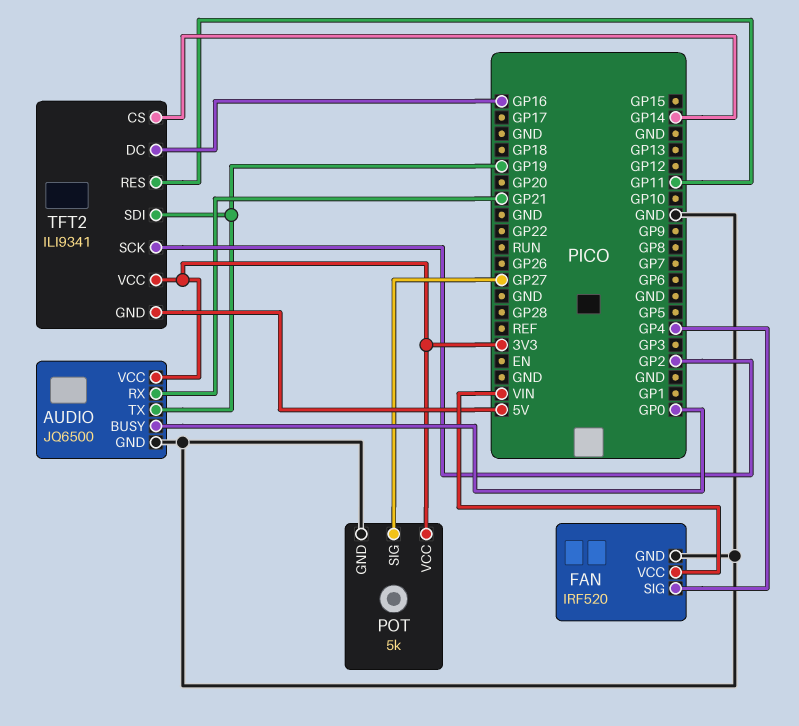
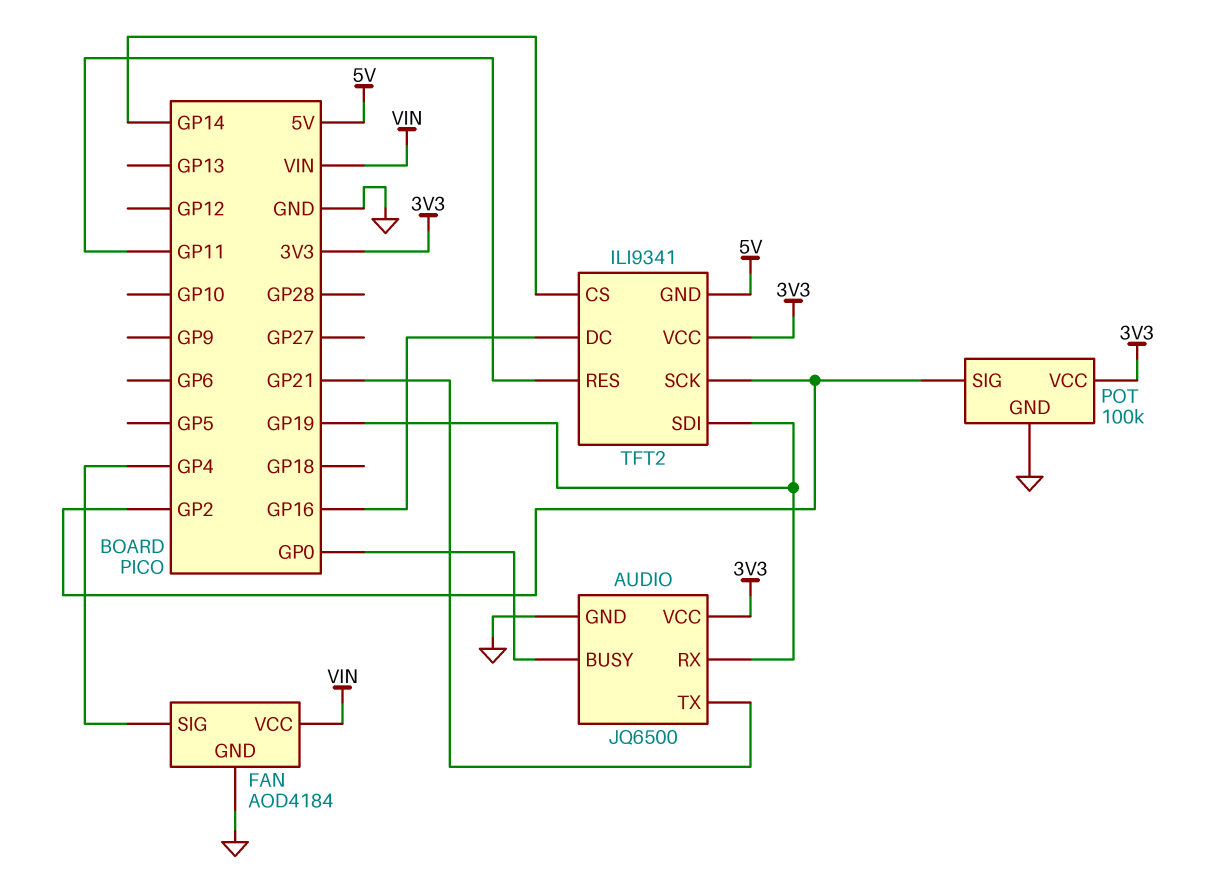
AUDIO pin RX: GP21 -> GP19
AUDIO pin TX: GP19 -> GP21
FAN: IRF520 -> AOD4184
POT: 5k -> 100k
POT pin SIG: GP27 -> GP2

